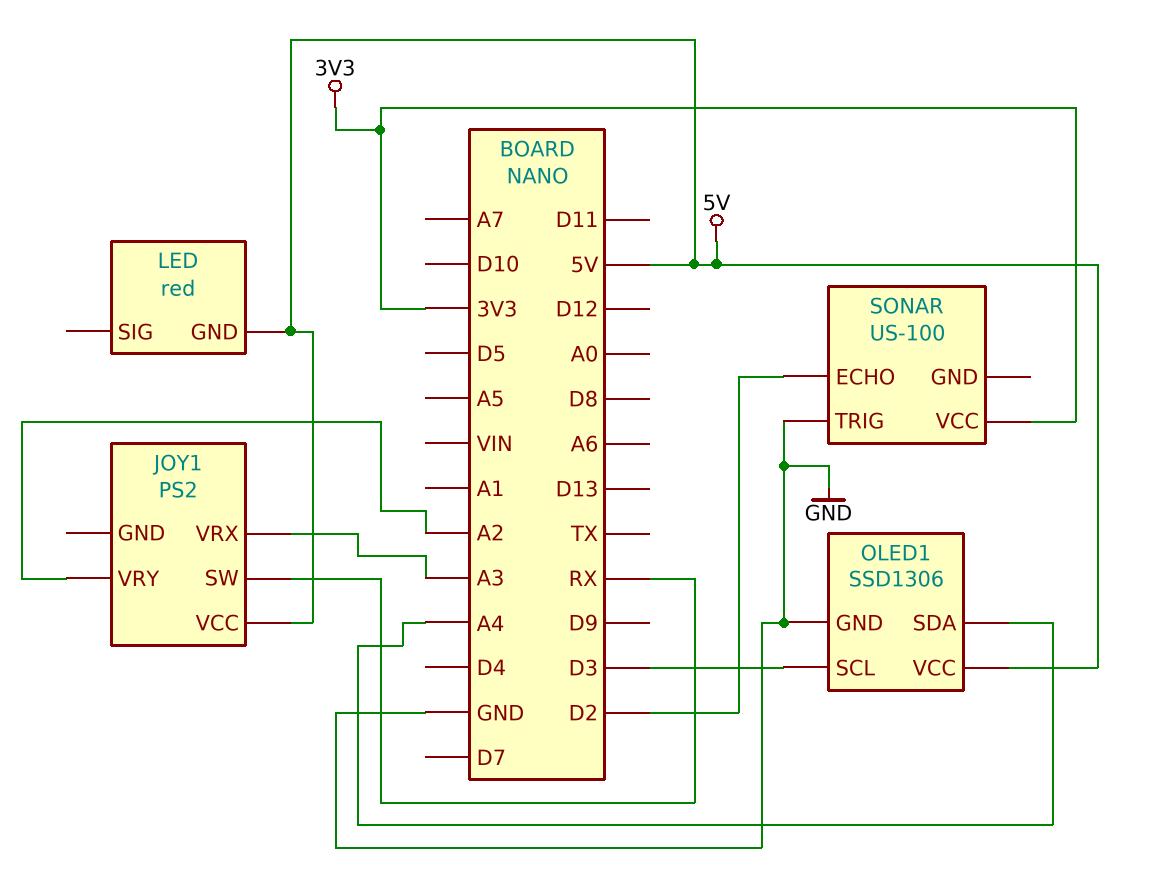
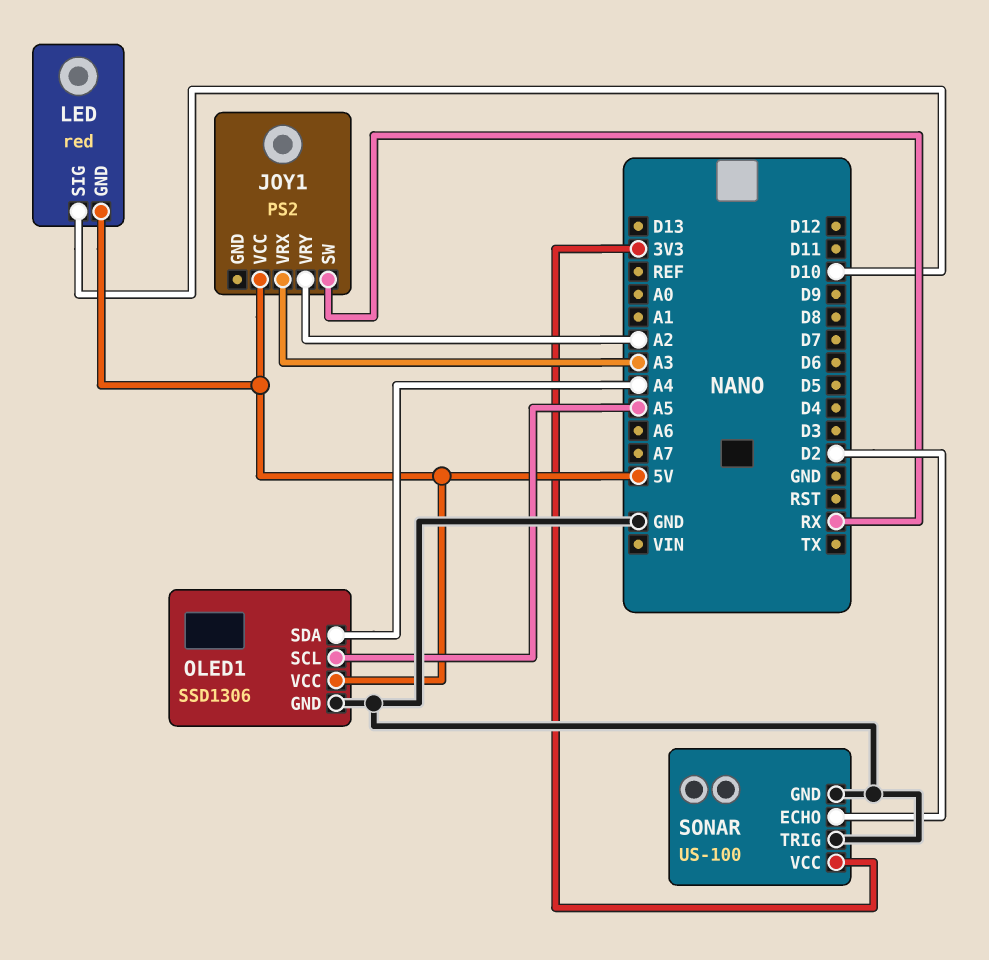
LED pin SIG: none -> D10
OLED1 pin SCL: D3 -> A5
SONAR pin GND: none -> GND

